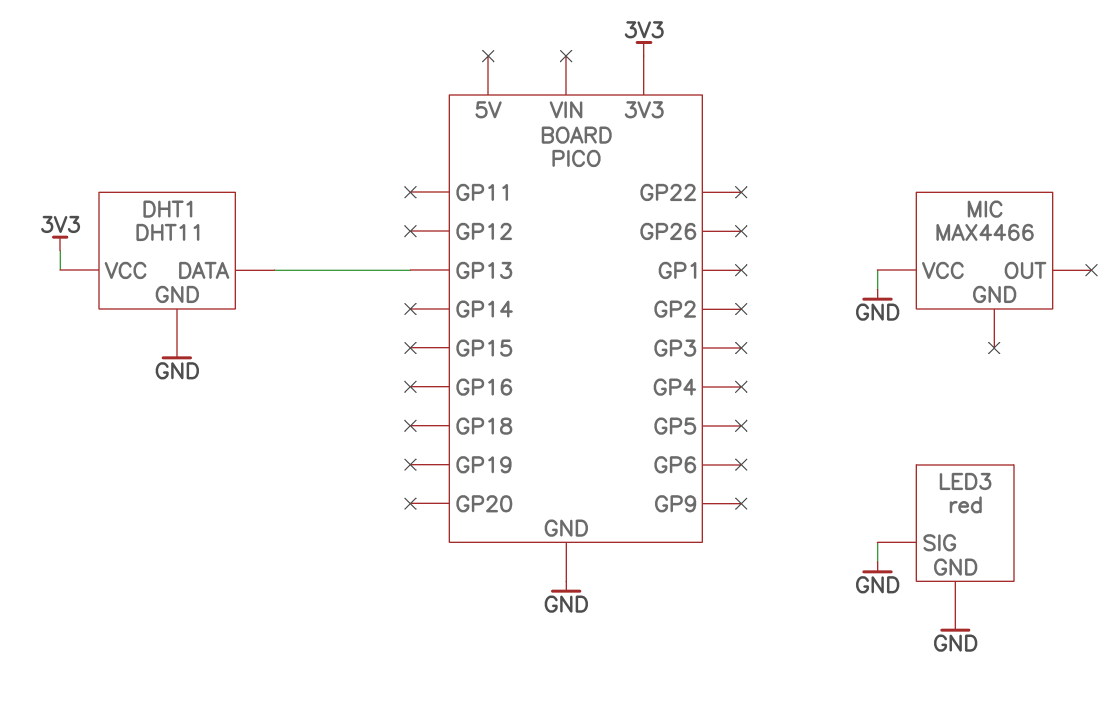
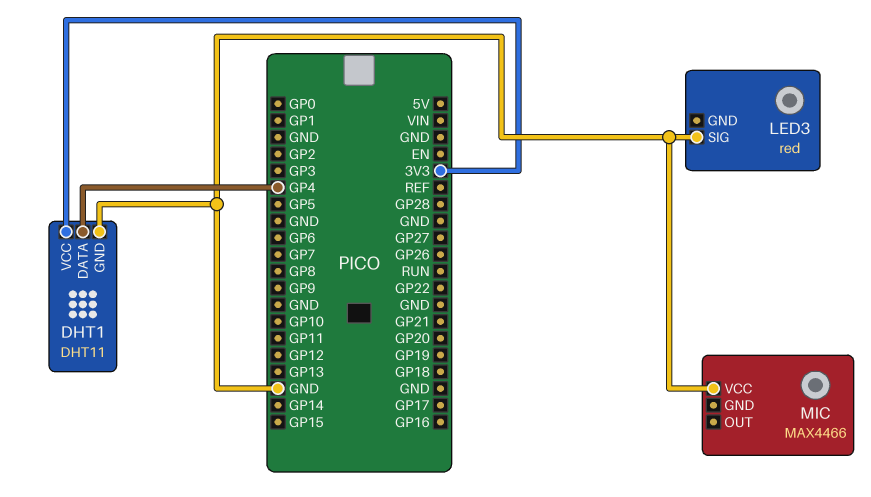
DHT1 pin DATA: GP13 -> GP4
LED3 pin GND: GND -> none

